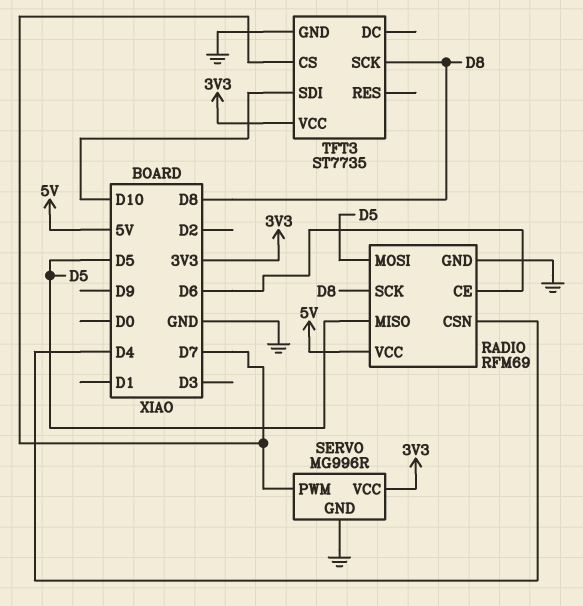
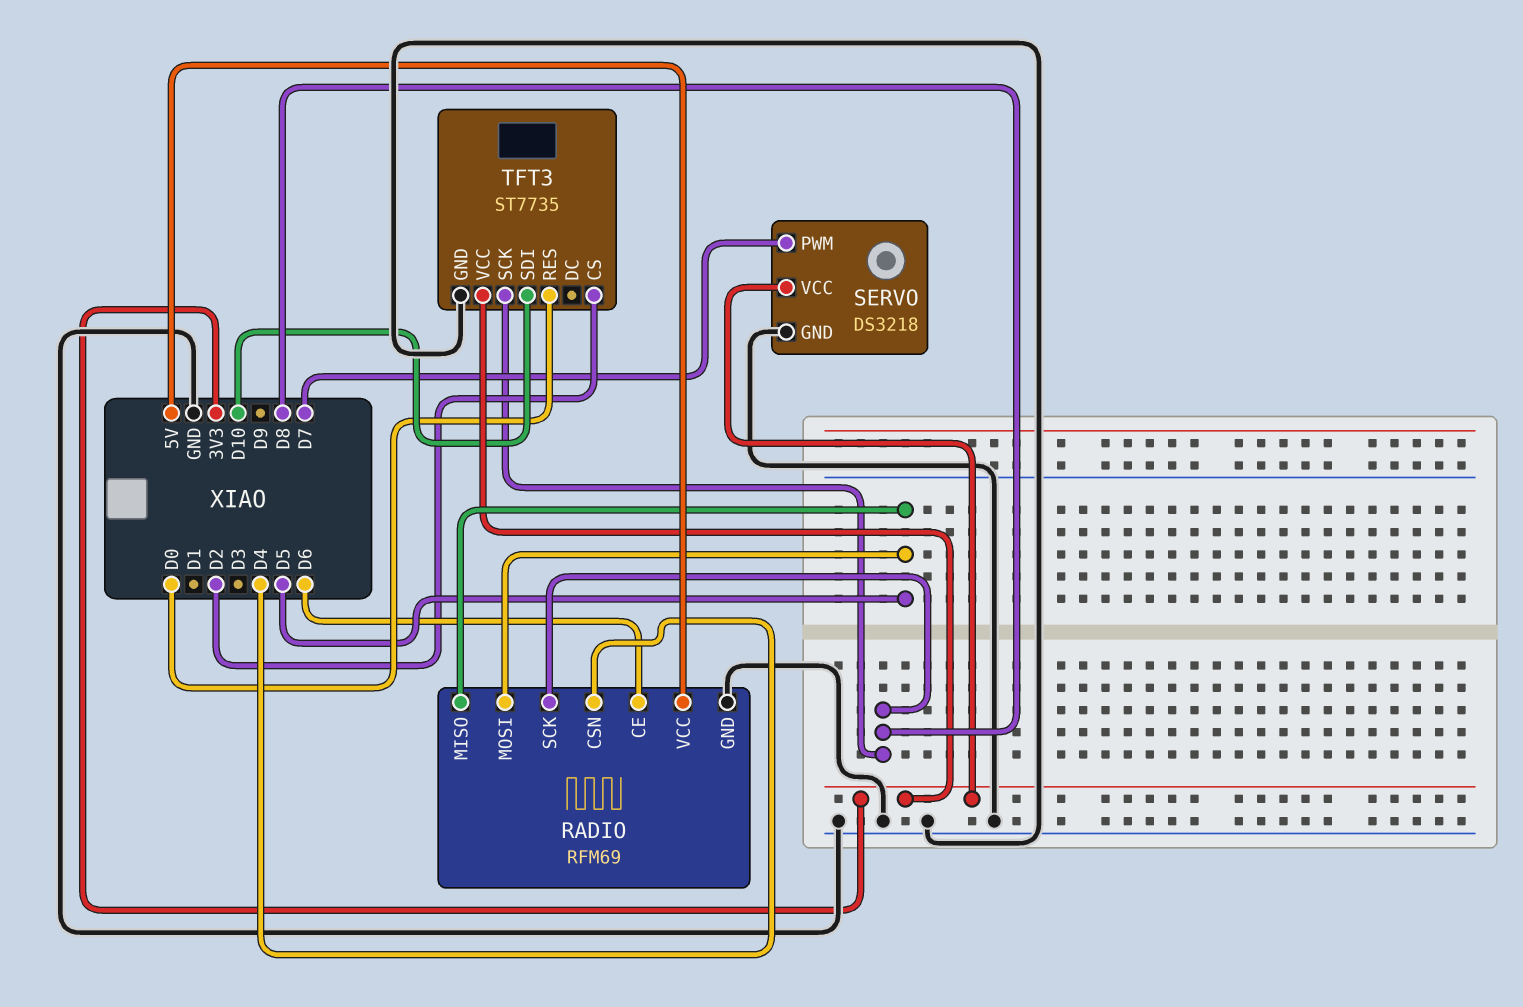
SERVO: MG996R -> DS3218
TFT3 pin CS: D7 -> D2
TFT3 pin RES: none -> D0

